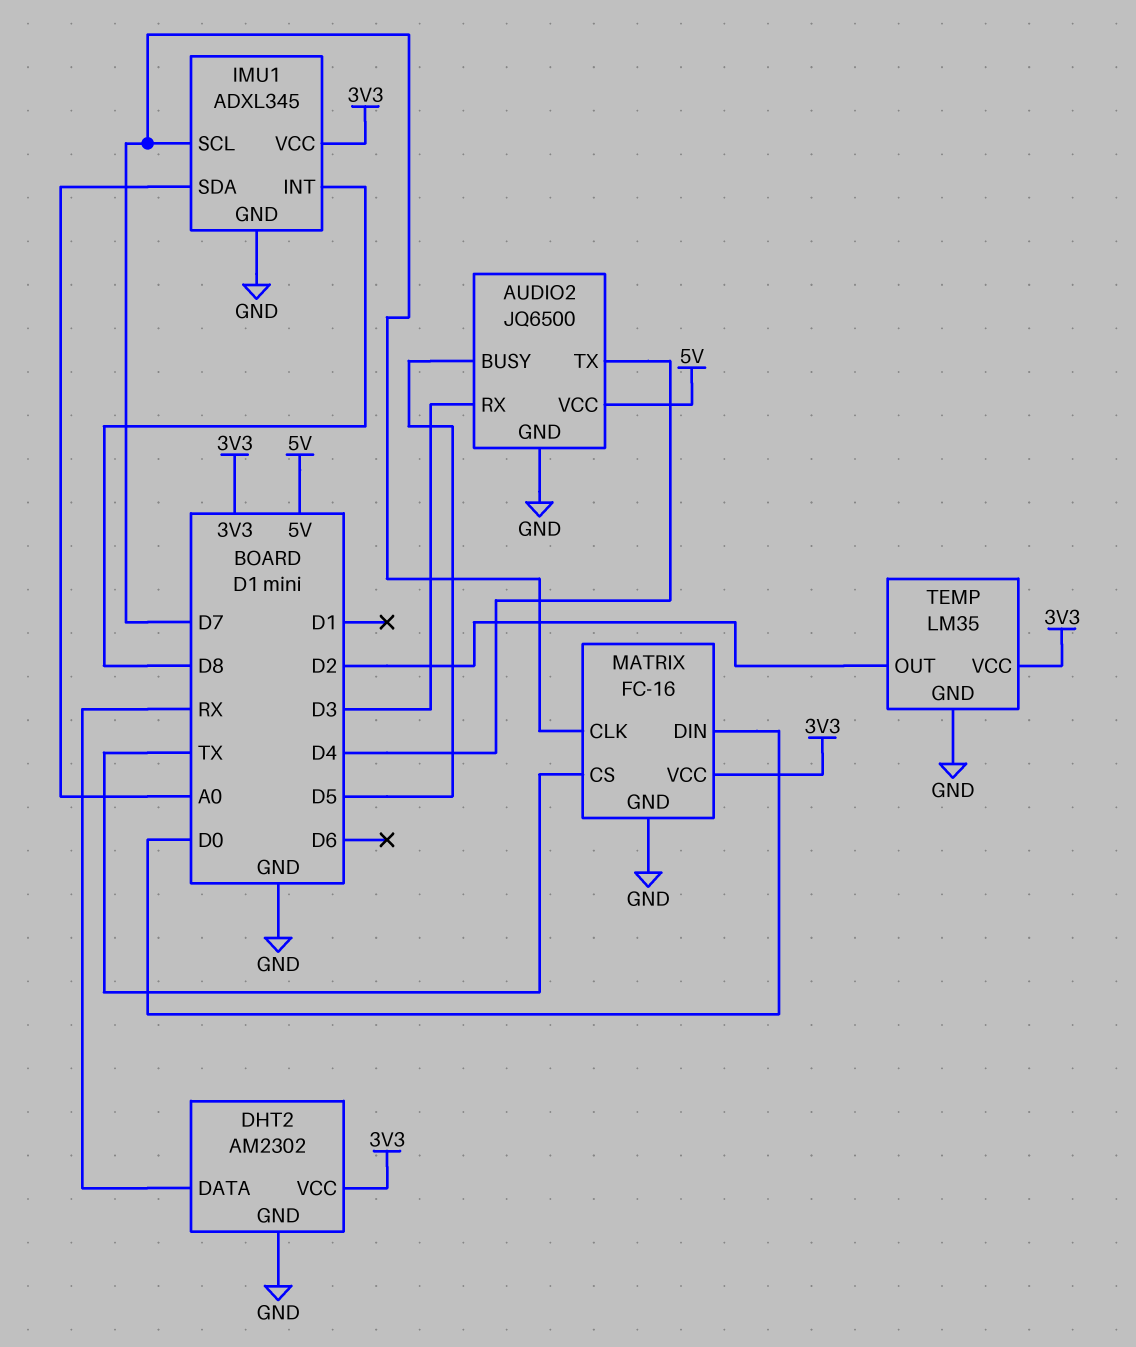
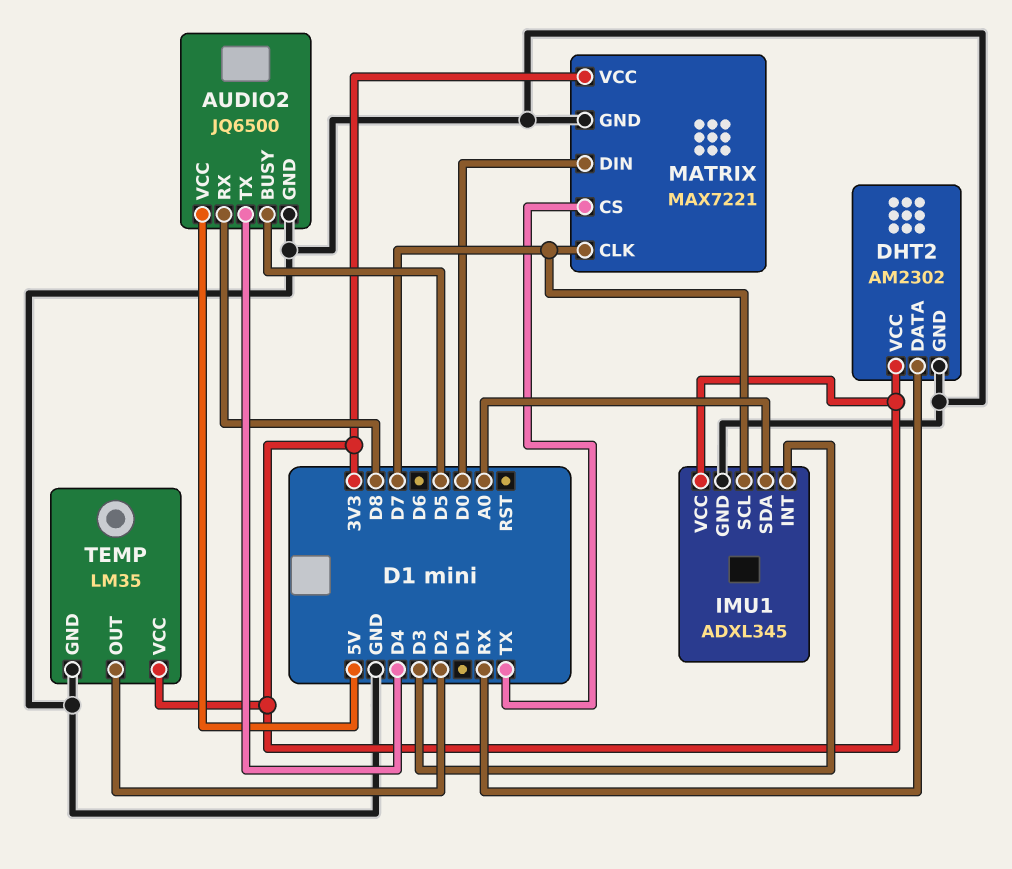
AUDIO2 pin RX: D3 -> D8
IMU1 pin INT: D8 -> D3
MATRIX: FC-16 -> MAX7221

